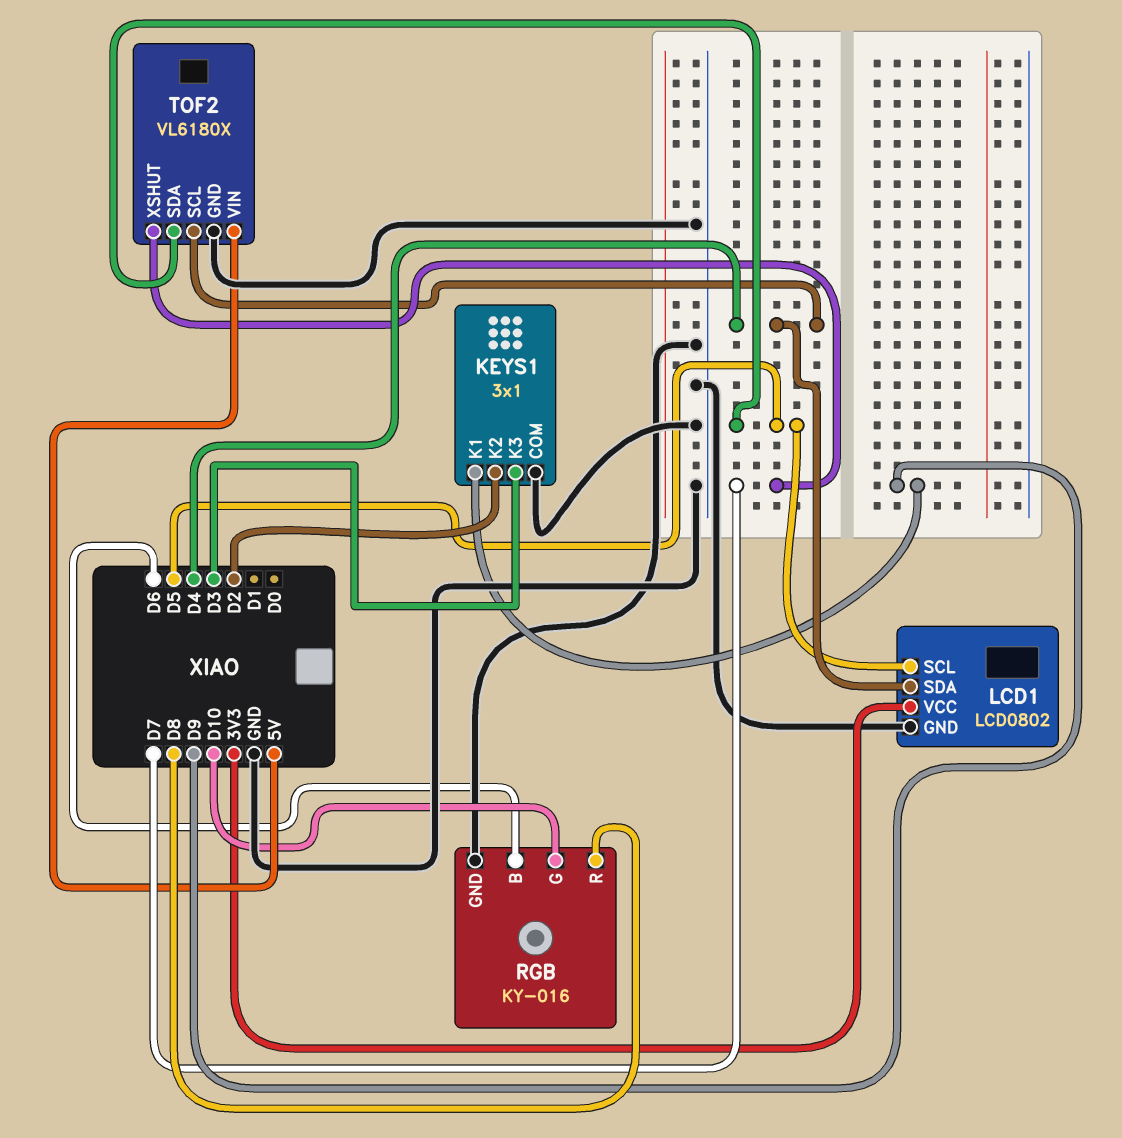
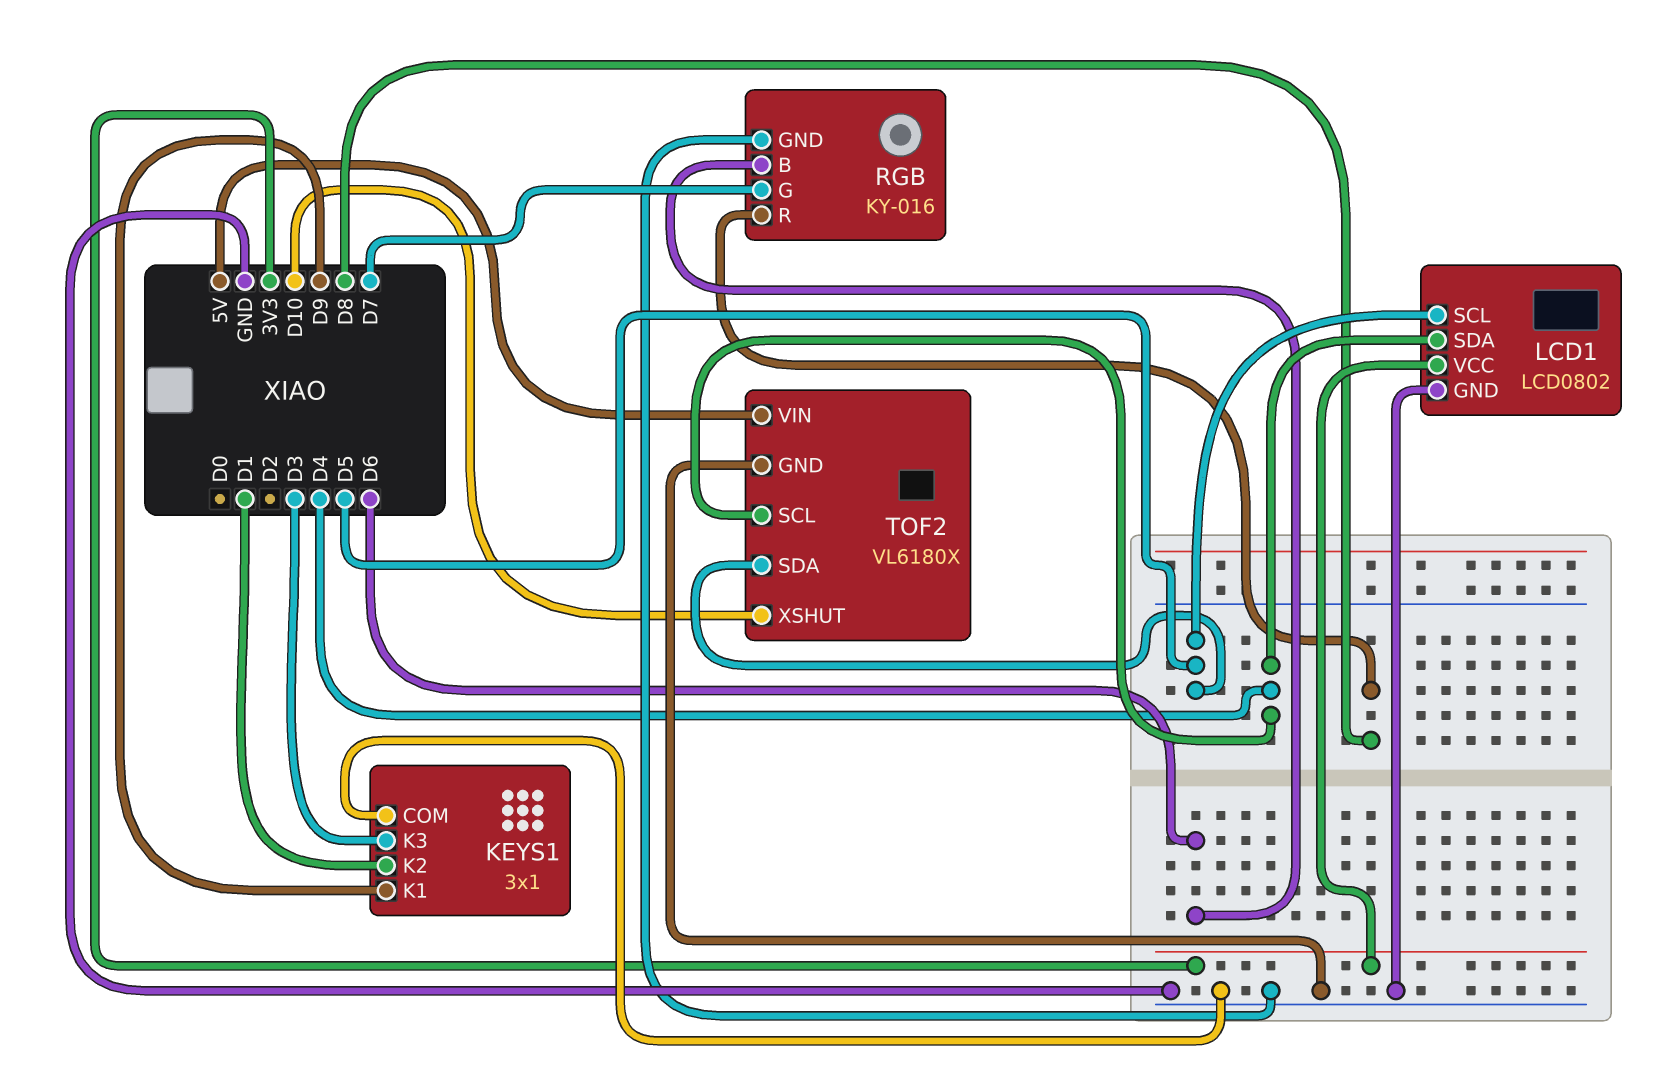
KEYS1 pin K2: D2 -> D1
RGB pin G: D10 -> D7
TOF2 pin XSHUT: D7 -> D10

